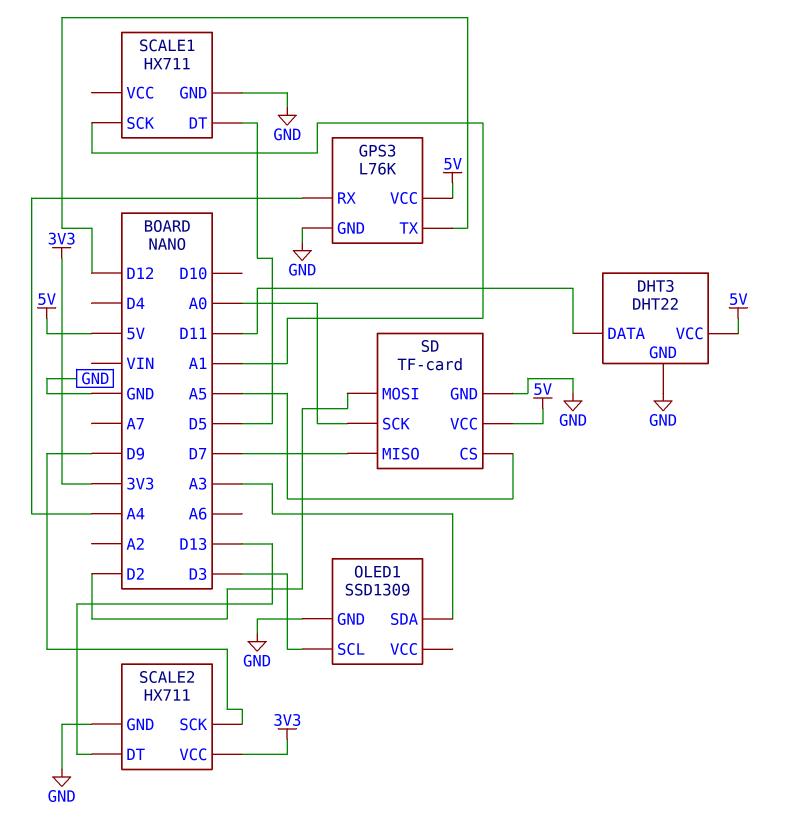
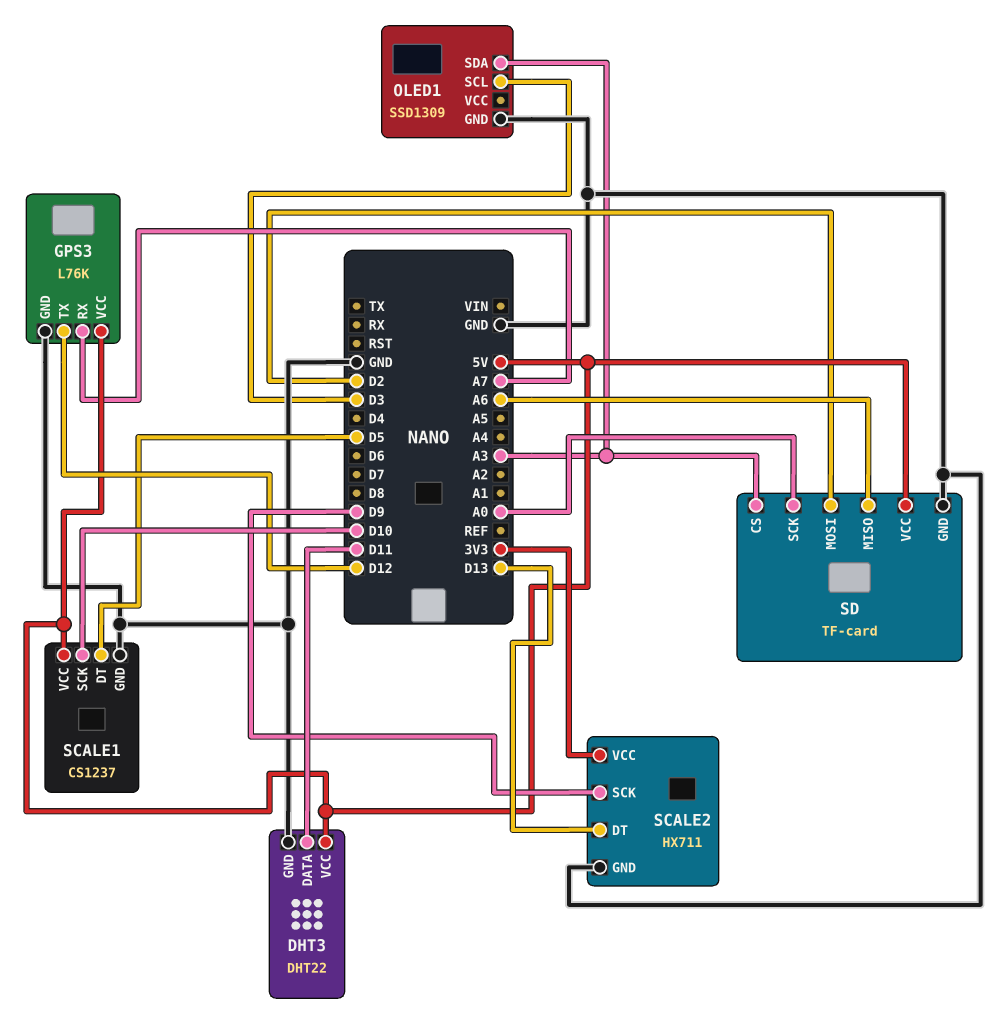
GPS3 pin RX: A4 -> A7
SCALE1: HX711 -> CS1237
SCALE1 pin SCK: A1 -> D10
SCALE1 pin VCC: none -> 5V
SD pin CS: A5 -> A3
SD pin MISO: D7 -> A6

